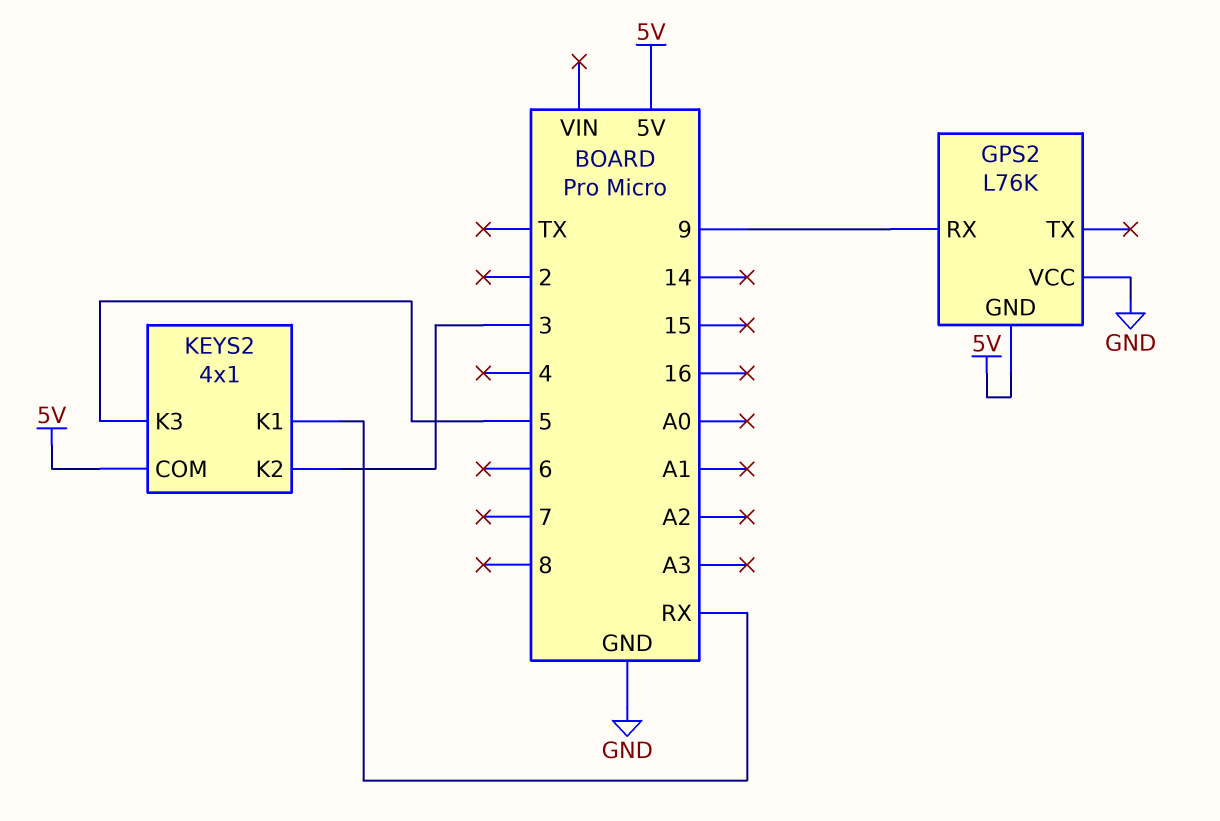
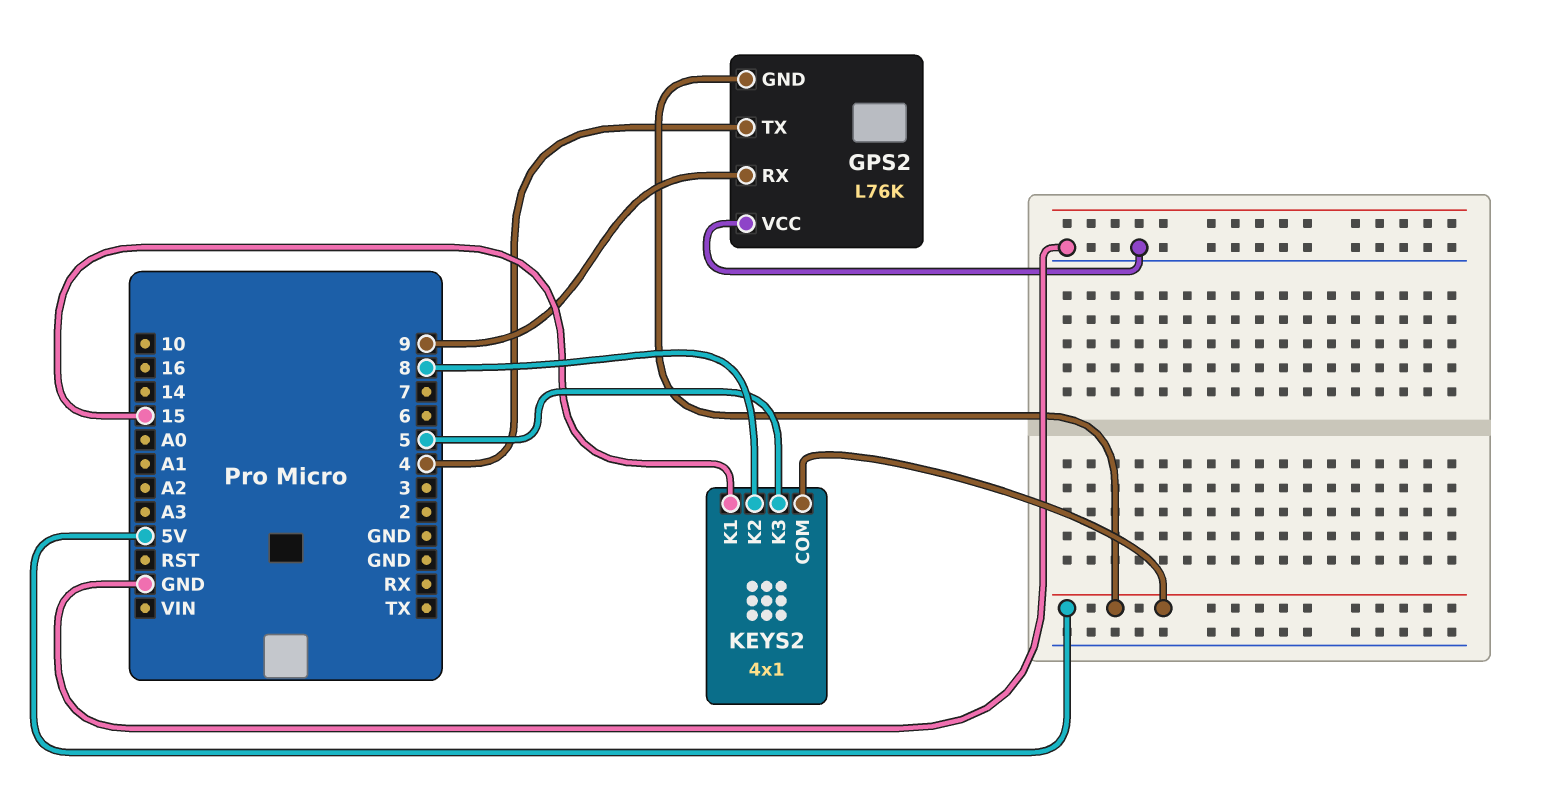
GPS2 pin TX: none -> 4
KEYS2 pin K1: RX -> 15
KEYS2 pin K2: 3 -> 8

